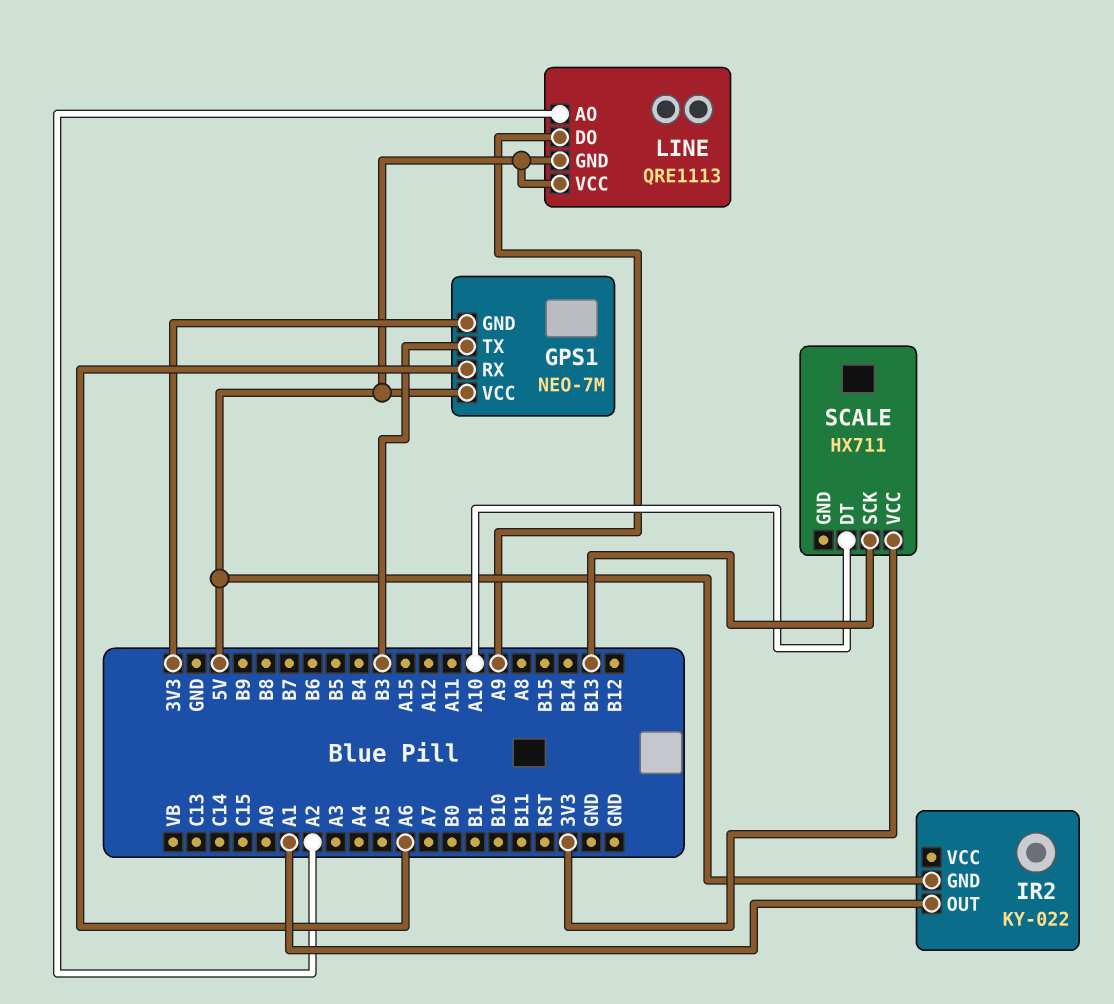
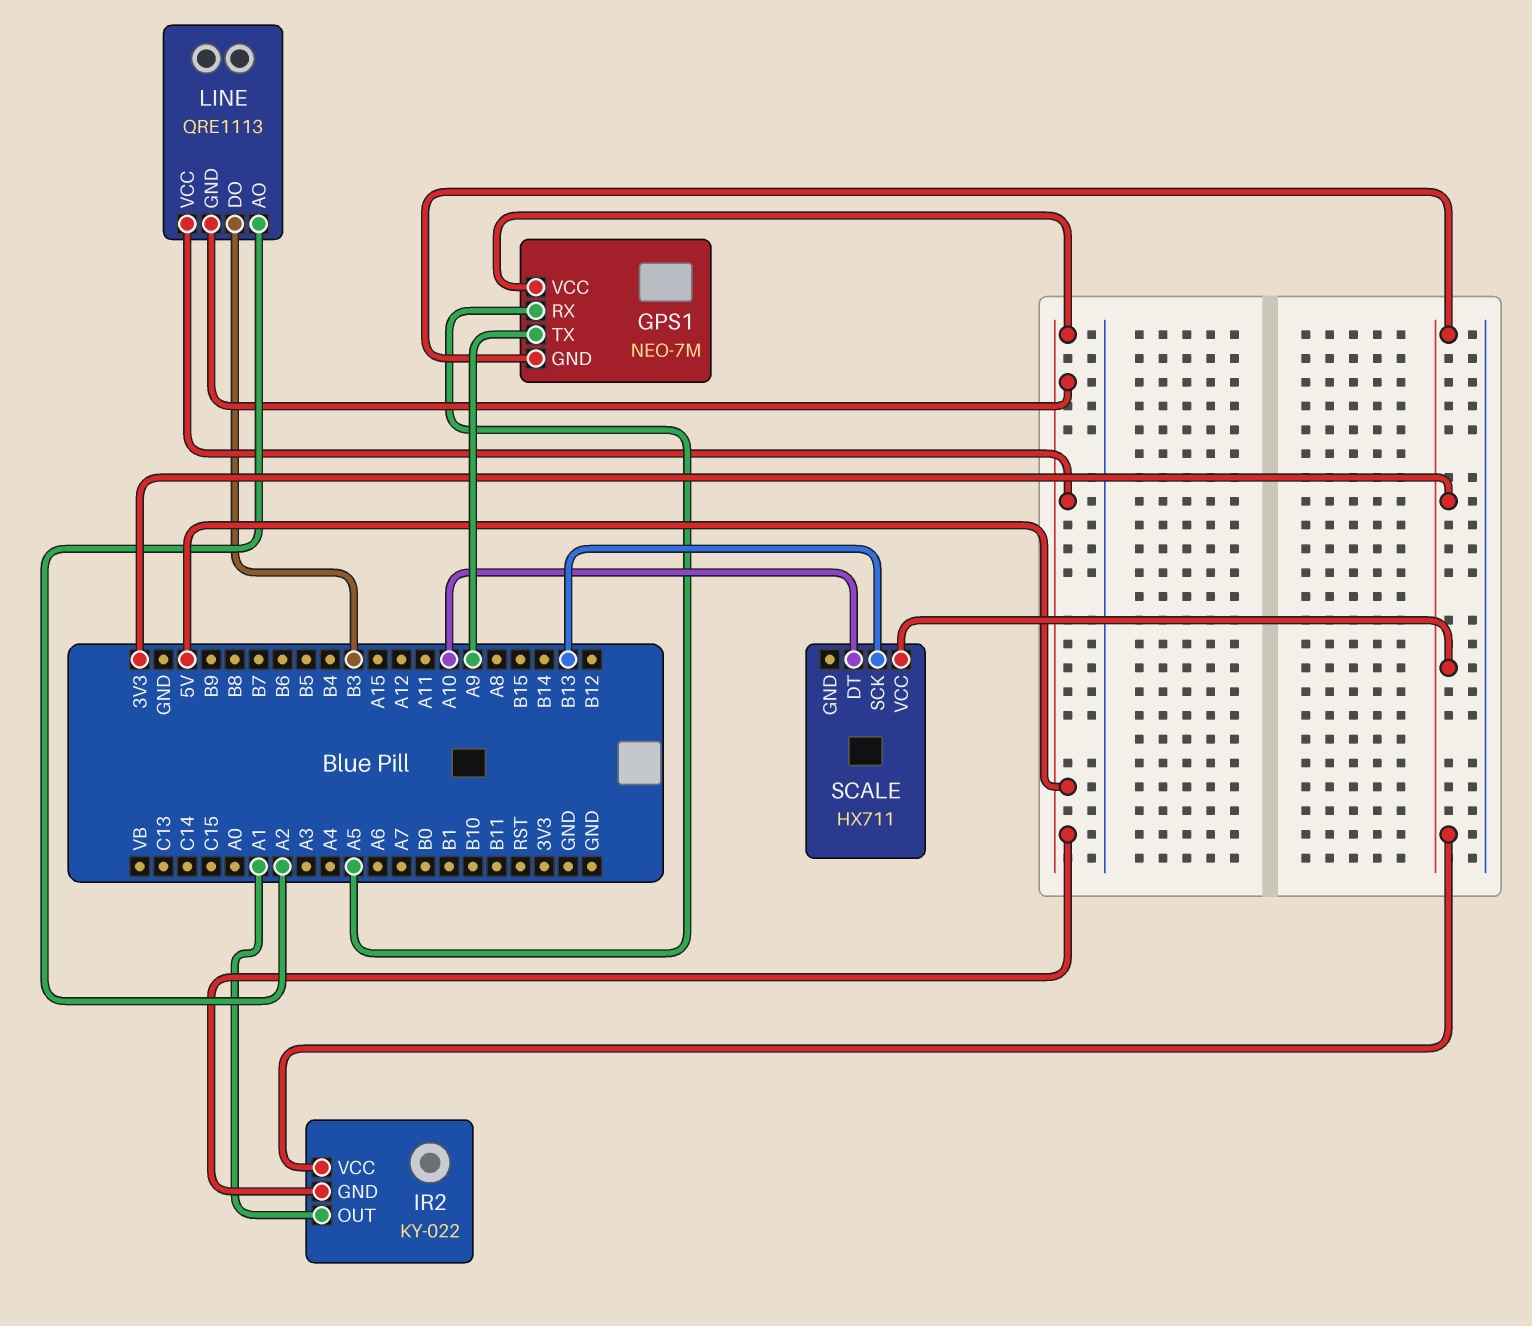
GPS1 pin RX: A6 -> A5
GPS1 pin TX: B3 -> A9
IR2 pin VCC: none -> 3V3
LINE pin DO: A9 -> B3

